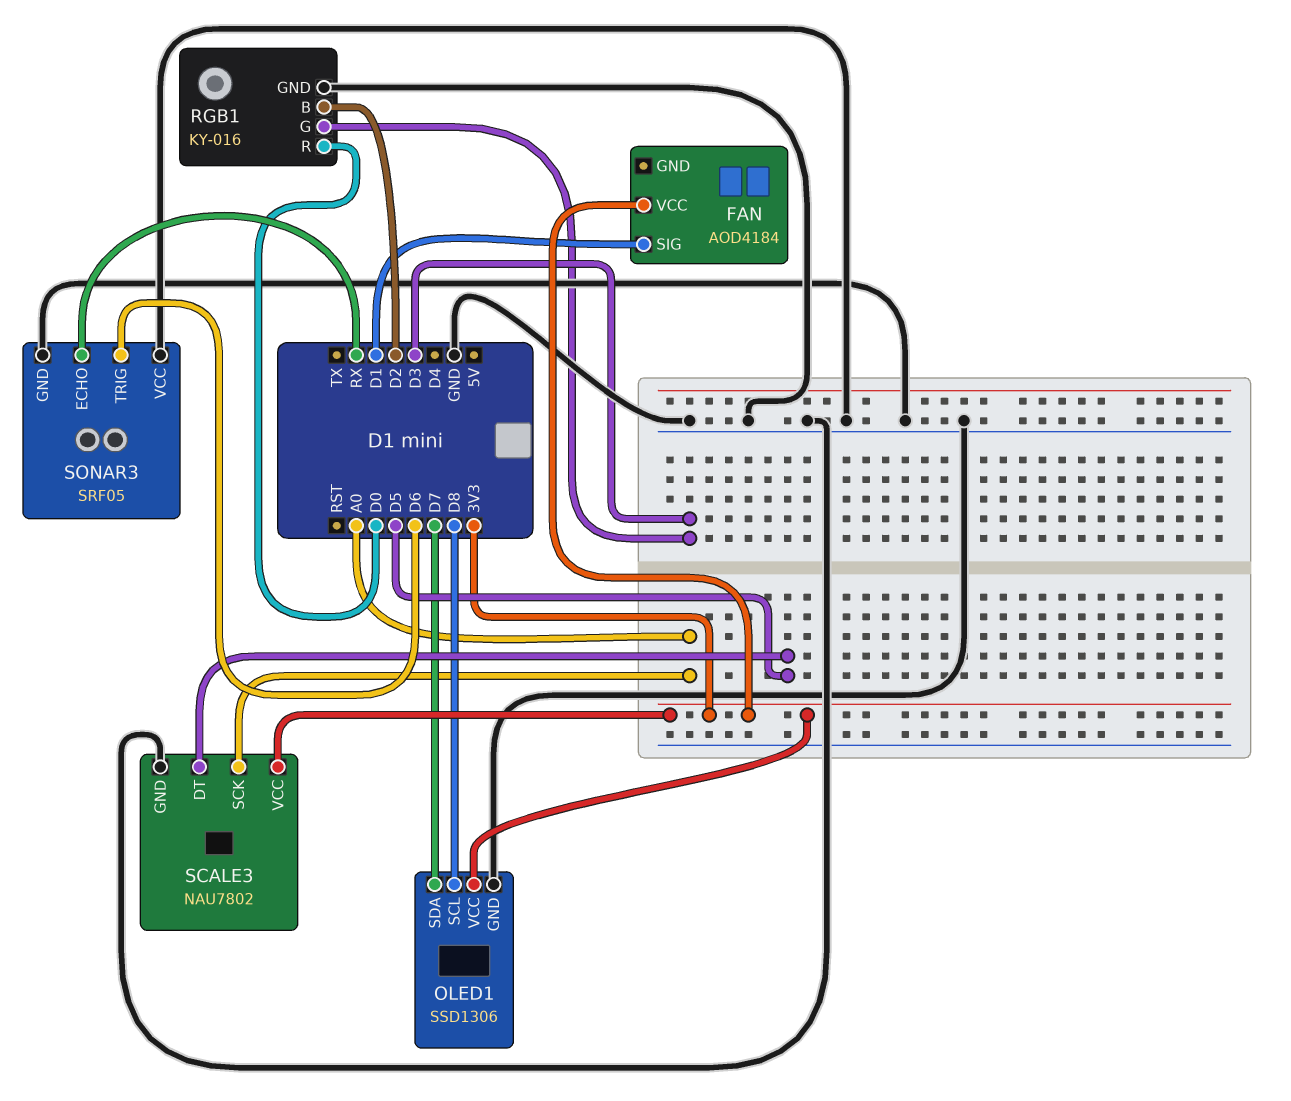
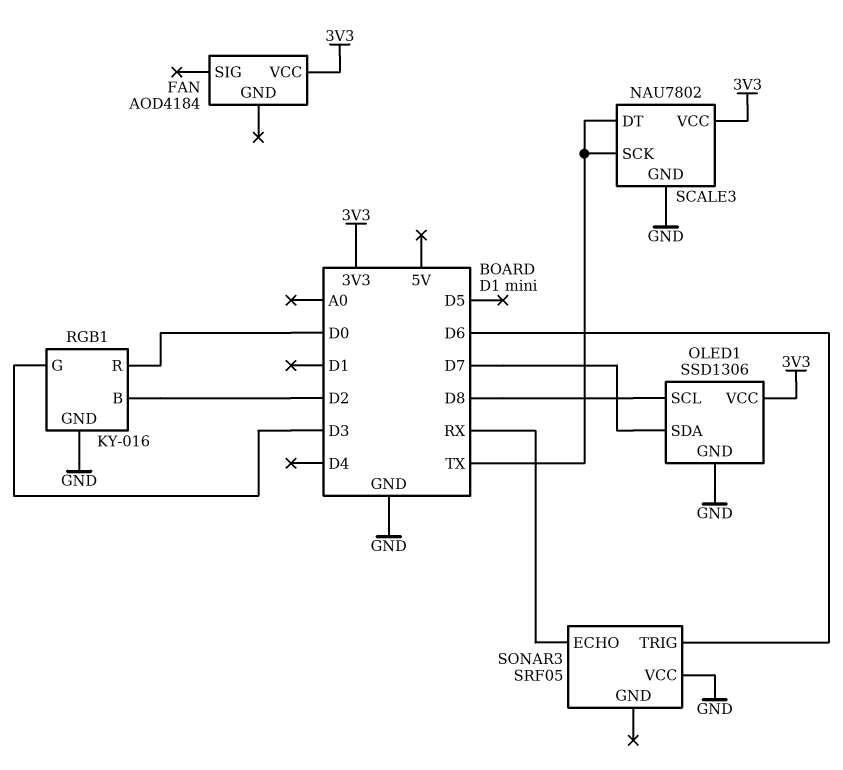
FAN pin SIG: D1 -> none
SCALE3 pin DT: D5 -> TX
SCALE3 pin SCK: A0 -> TX
SONAR3 pin GND: GND -> none

